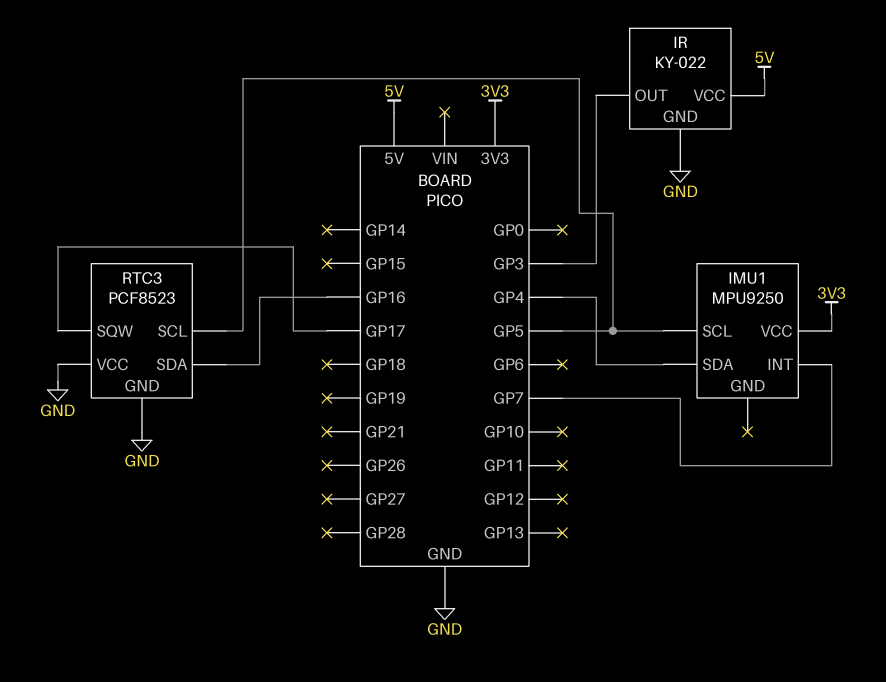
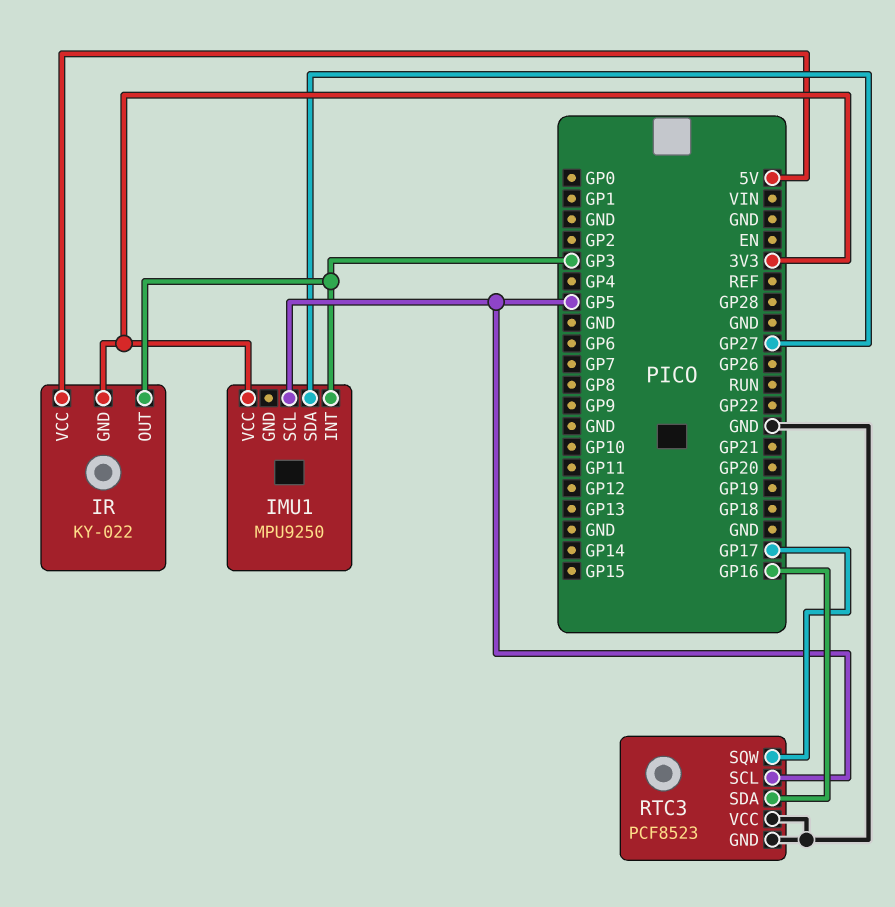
IMU1 pin INT: GP7 -> GP3
IMU1 pin SDA: GP4 -> GP27
IR pin GND: GND -> 3V3

